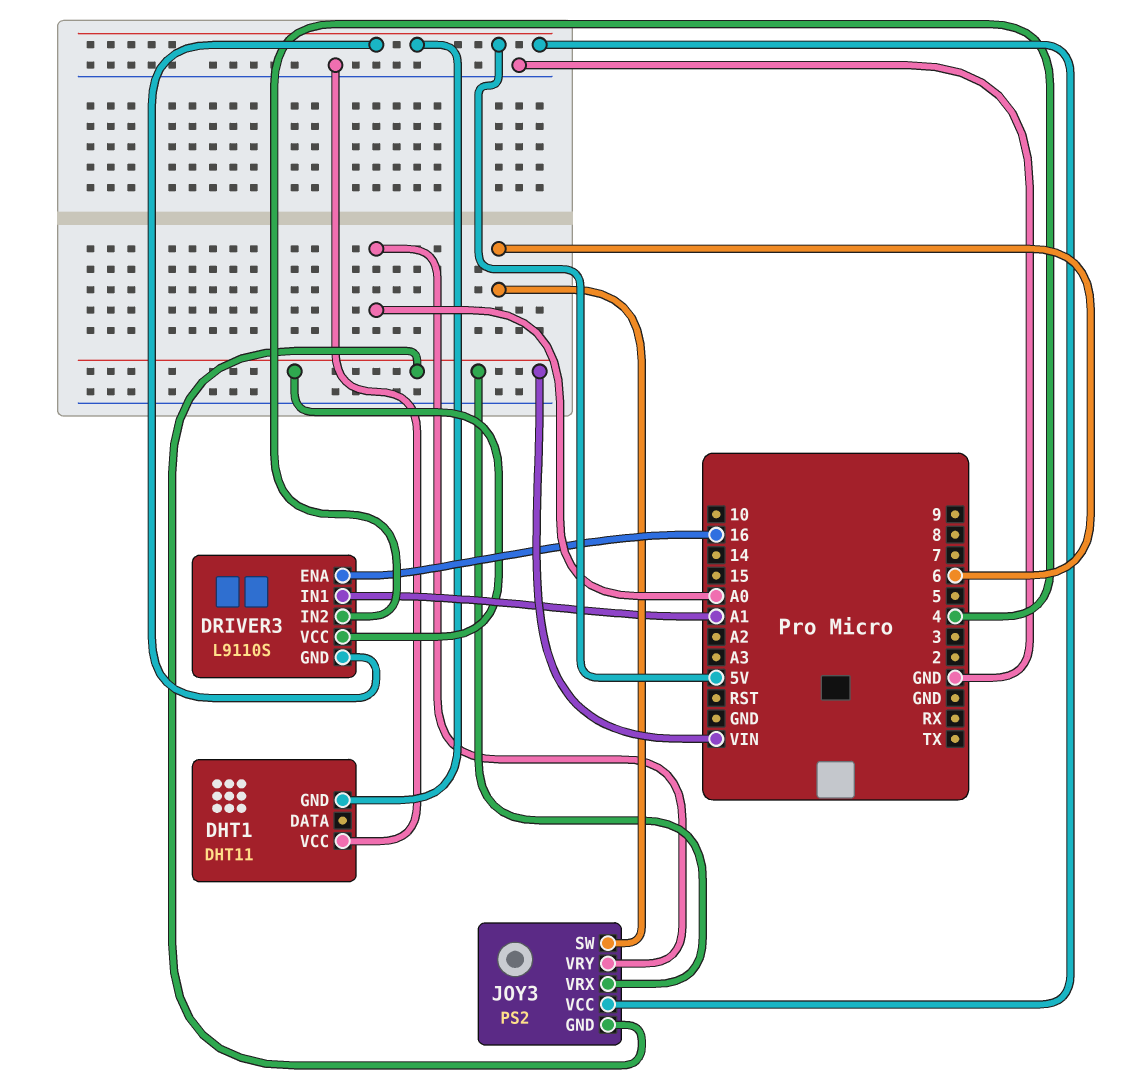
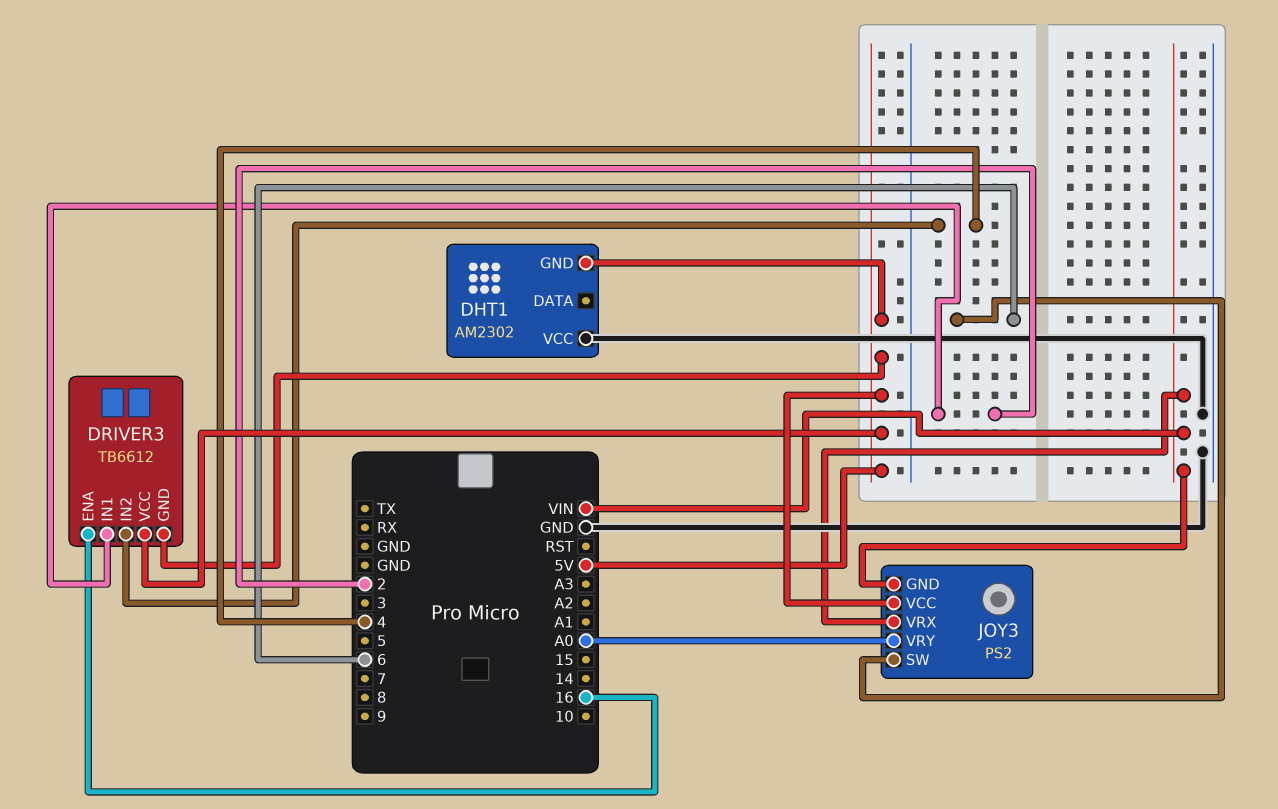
DHT1: DHT11 -> AM2302
DRIVER3: L9110S -> TB6612
DRIVER3 pin IN1: A1 -> 2
DRIVER3 pin VCC: VIN -> 5V

